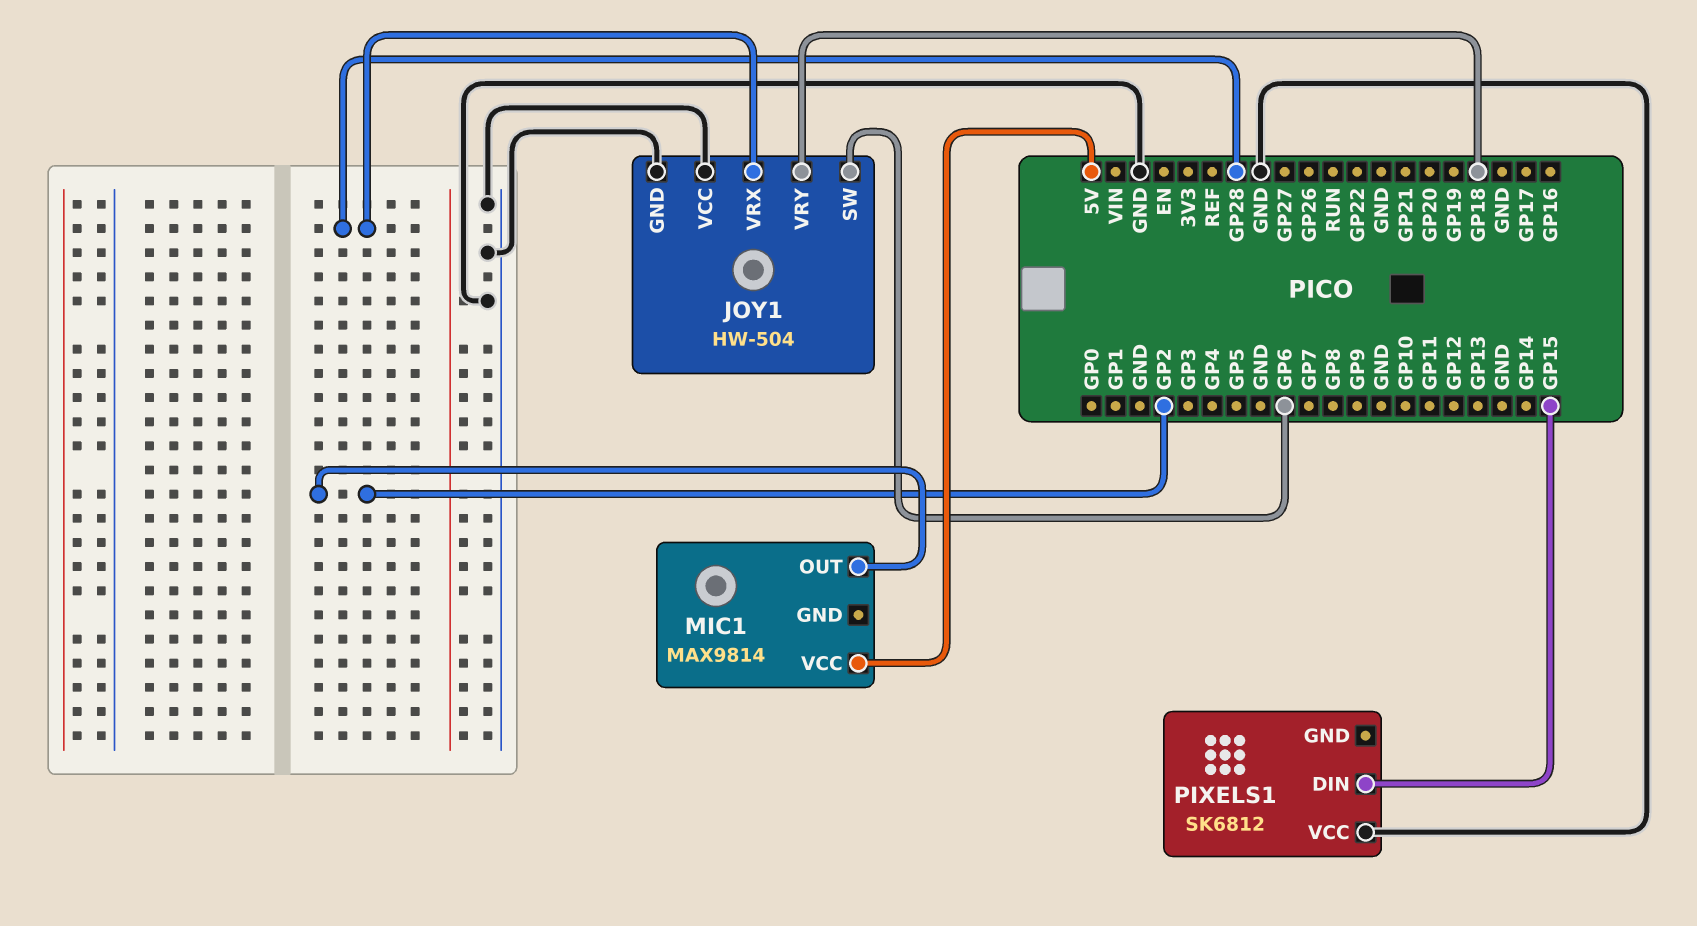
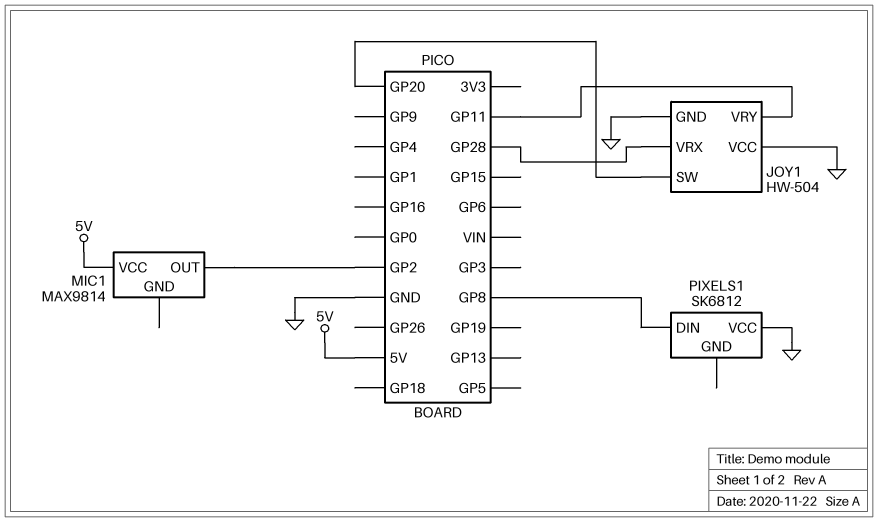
JOY1 pin SW: GP6 -> GP20
JOY1 pin VRY: GP18 -> GP11
PIXELS1 pin DIN: GP15 -> GP8

